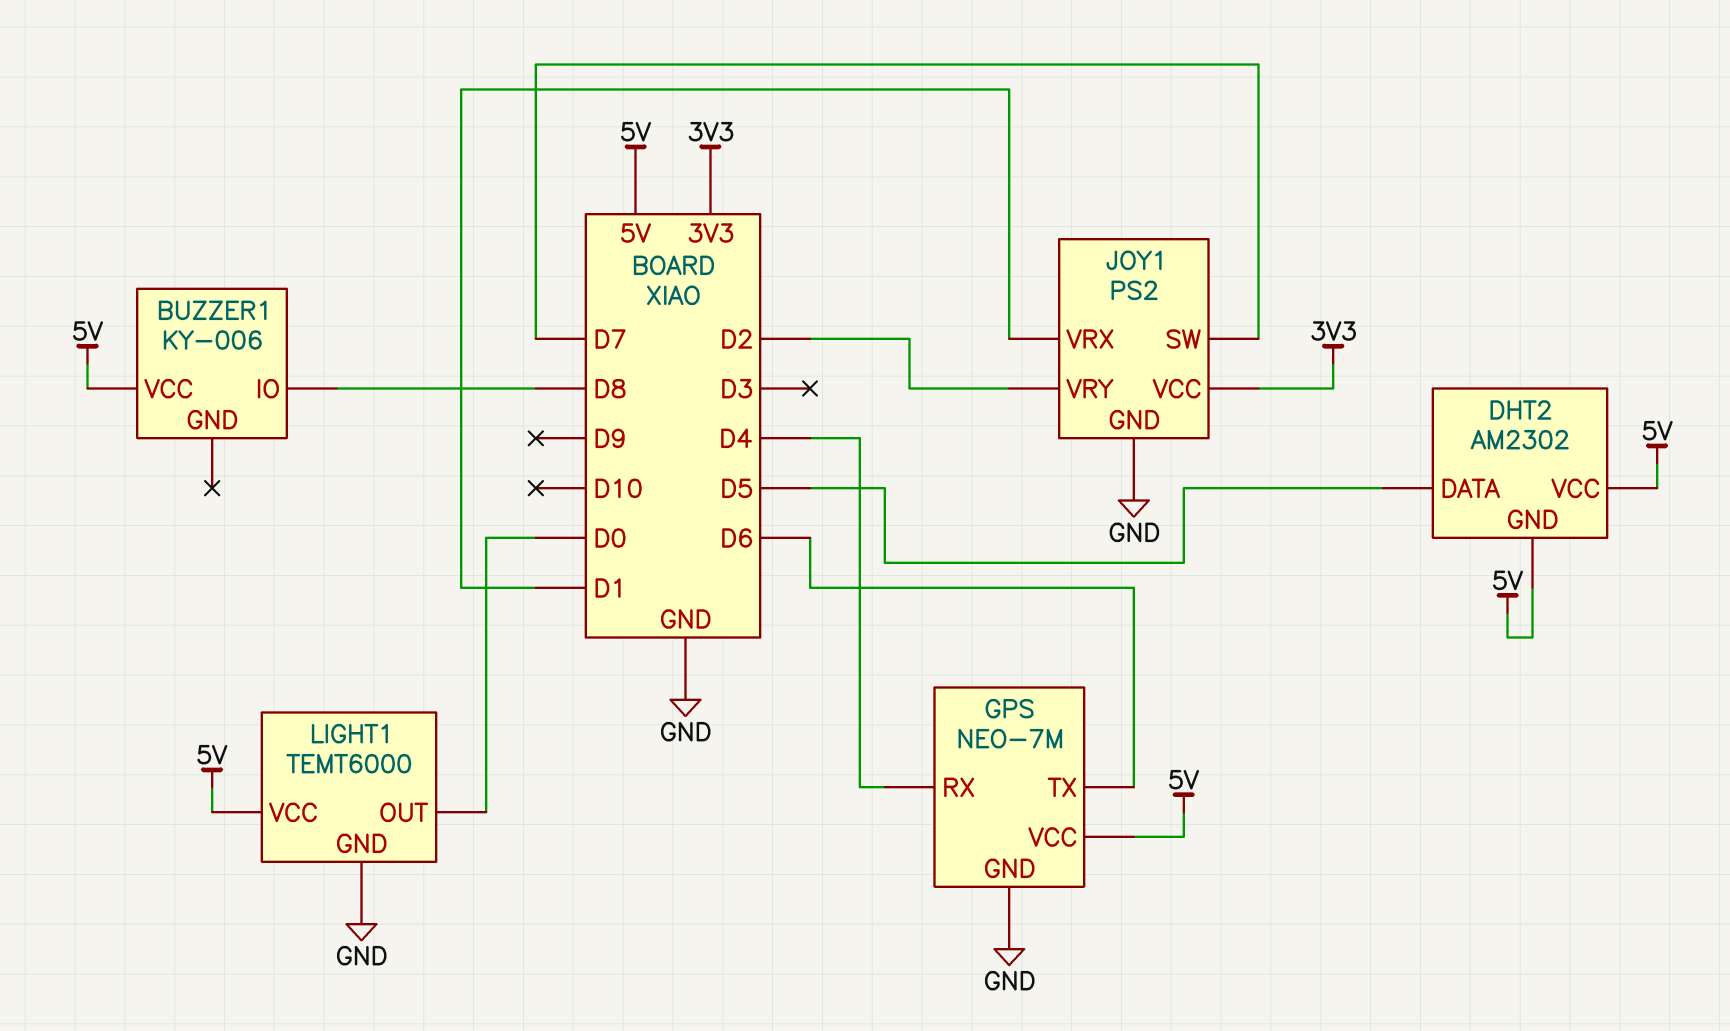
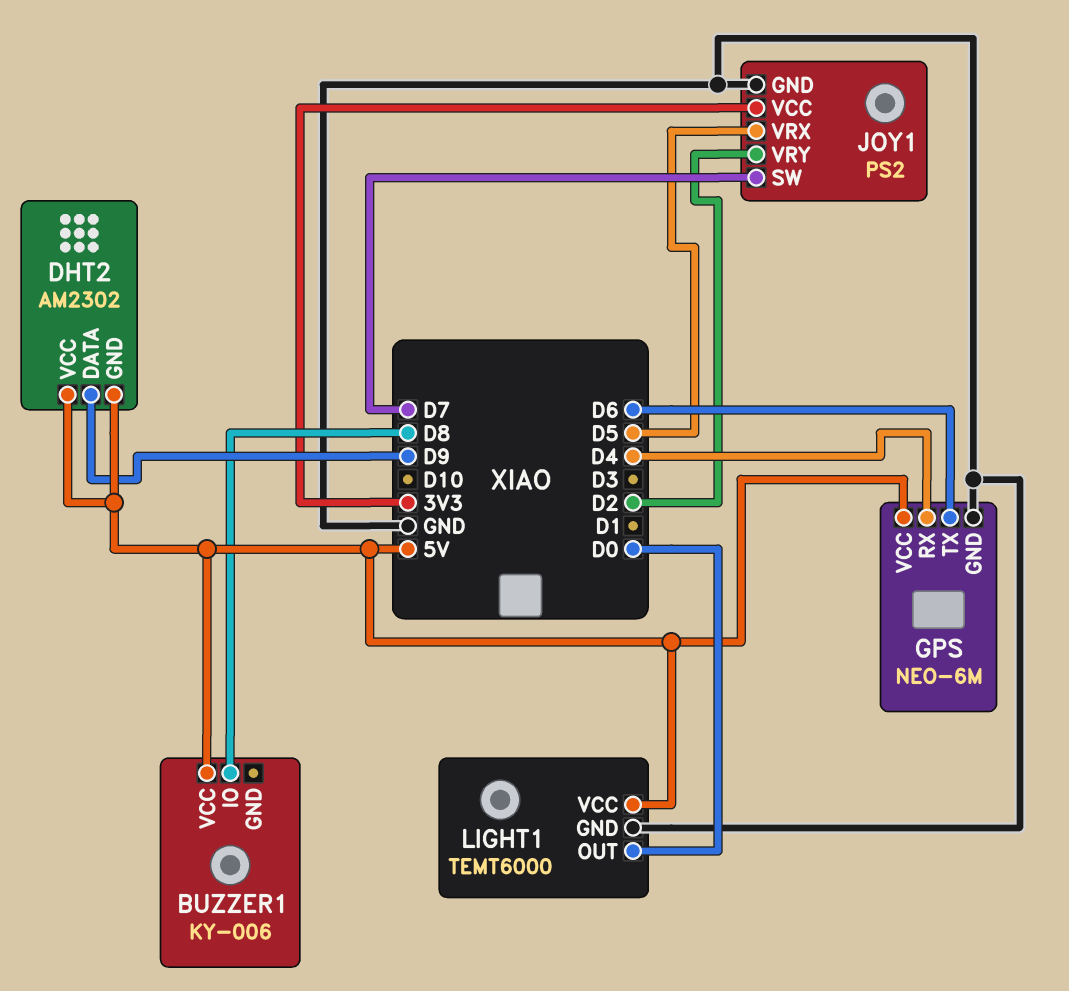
DHT2 pin DATA: D5 -> D9
GPS: NEO-7M -> NEO-6M
JOY1 pin VRX: D1 -> D5

